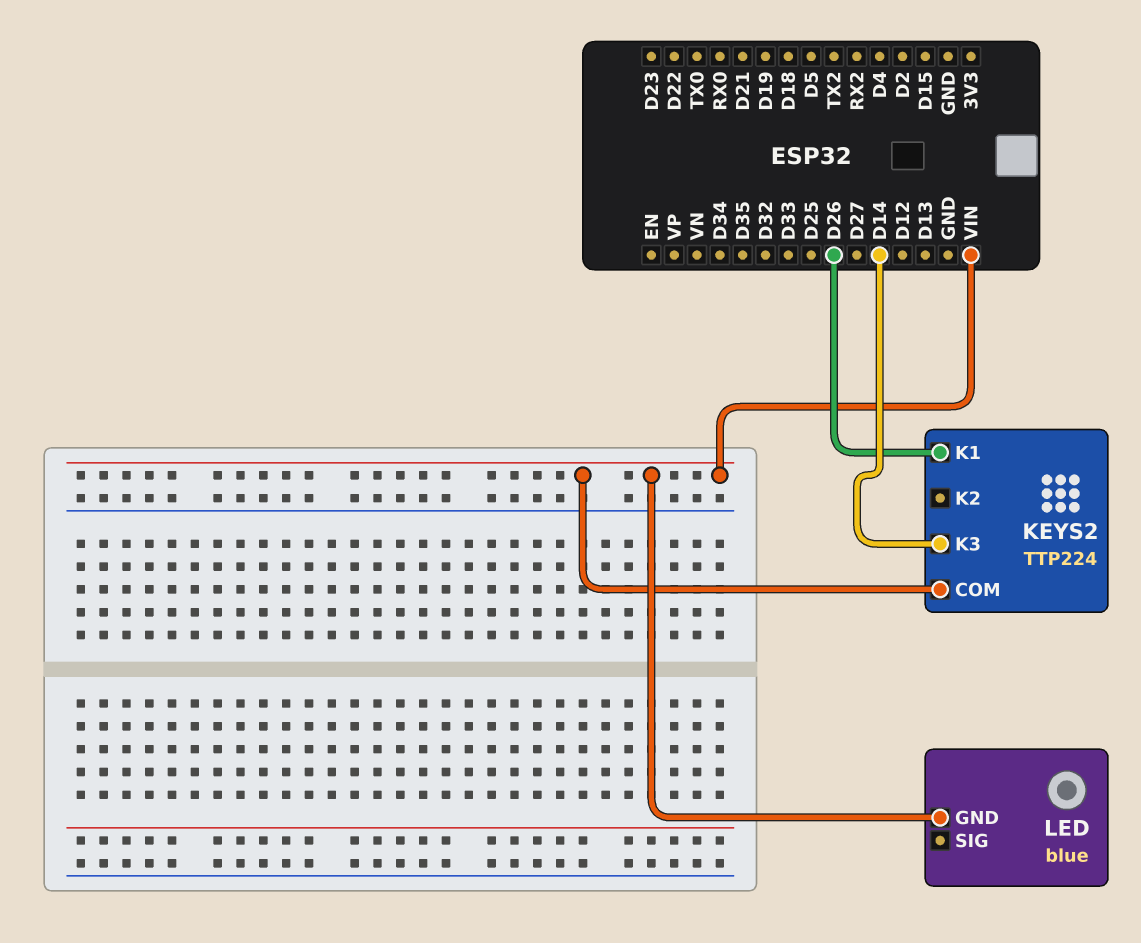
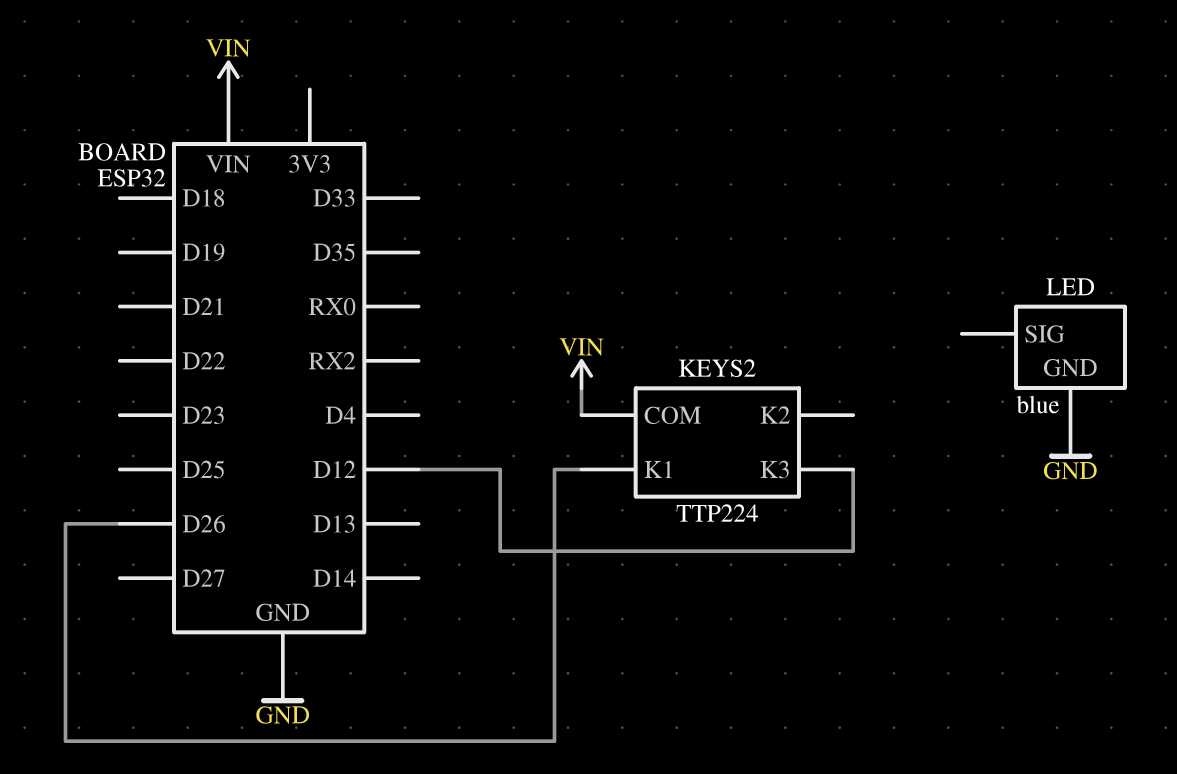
KEYS2 pin K3: D14 -> D12
LED pin GND: VIN -> GND

